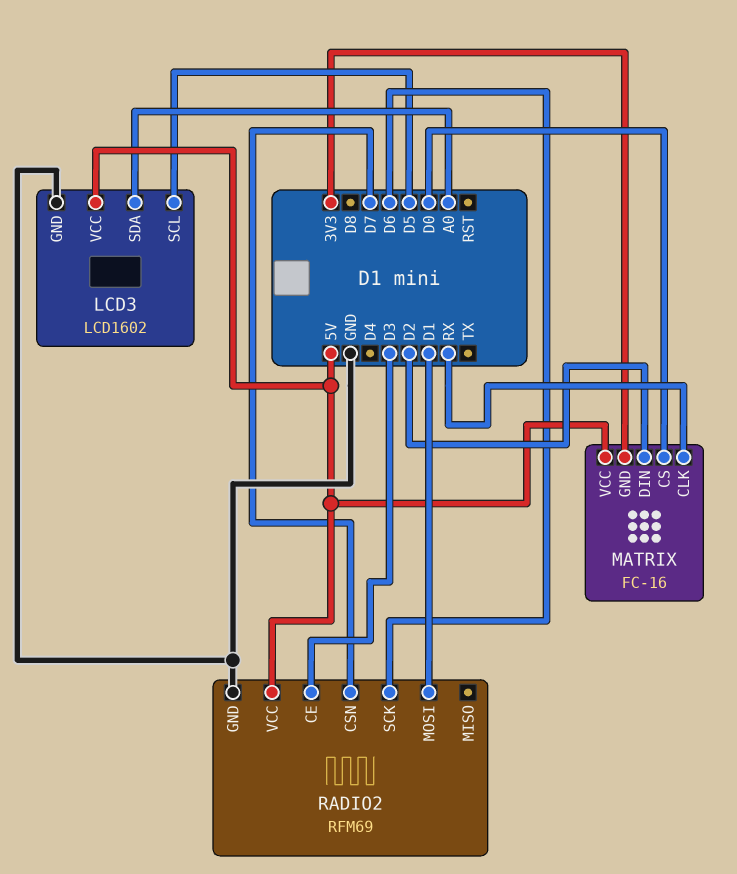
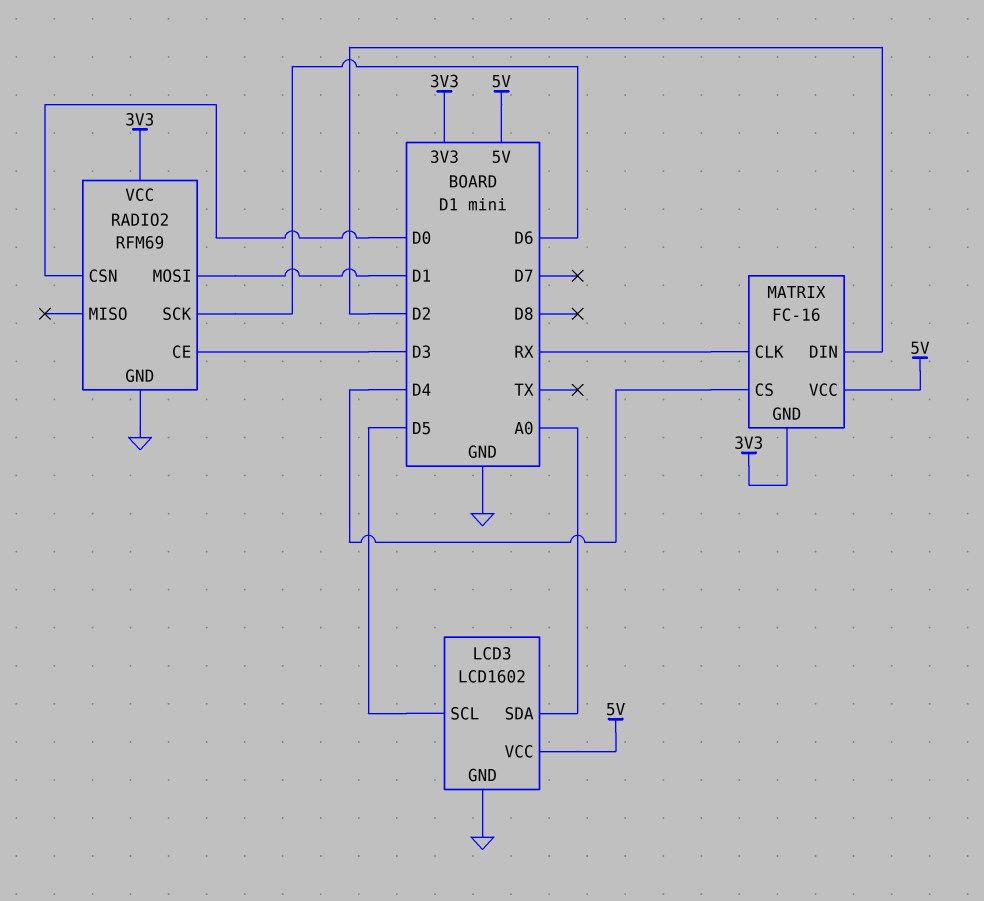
MATRIX pin CS: D0 -> D4
RADIO2 pin CSN: D7 -> D0
RADIO2 pin VCC: 5V -> 3V3

